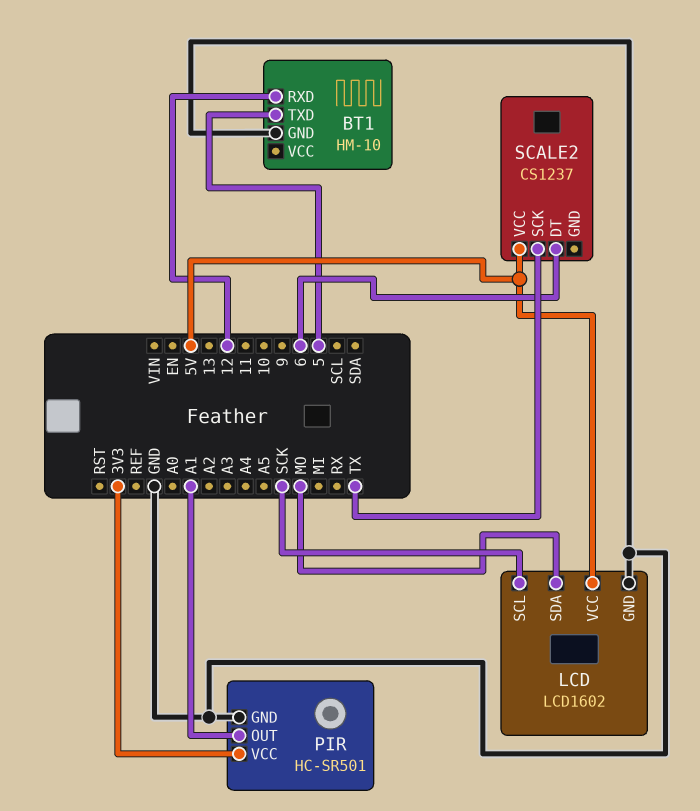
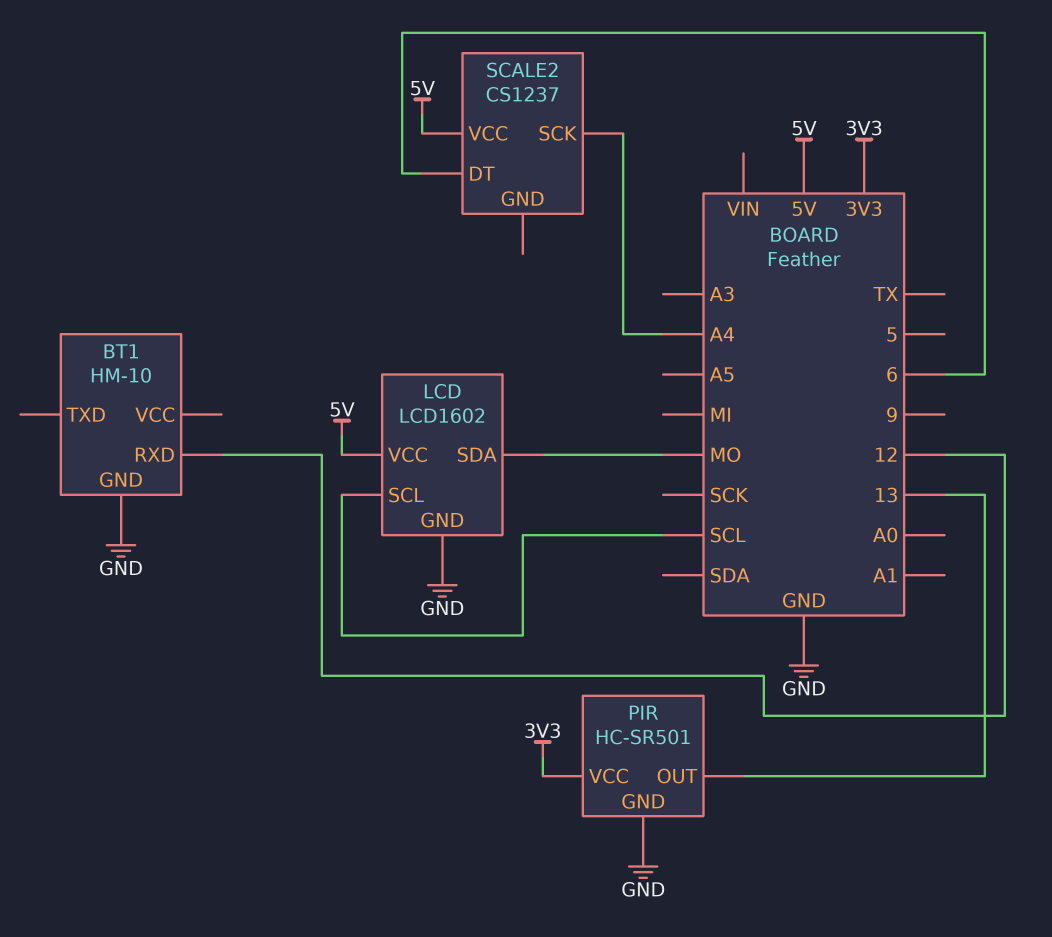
BT1 pin TXD: 5 -> none
LCD pin SCL: SCK -> SCL
PIR pin OUT: A1 -> 13
SCALE2 pin SCK: TX -> A4

